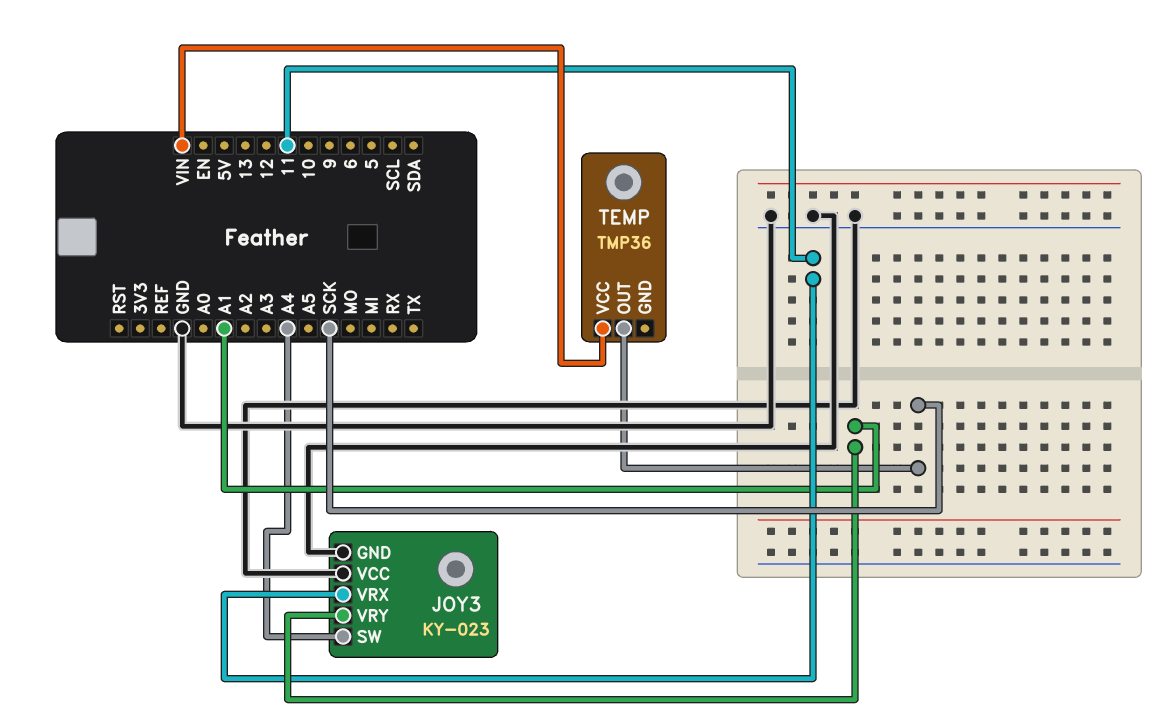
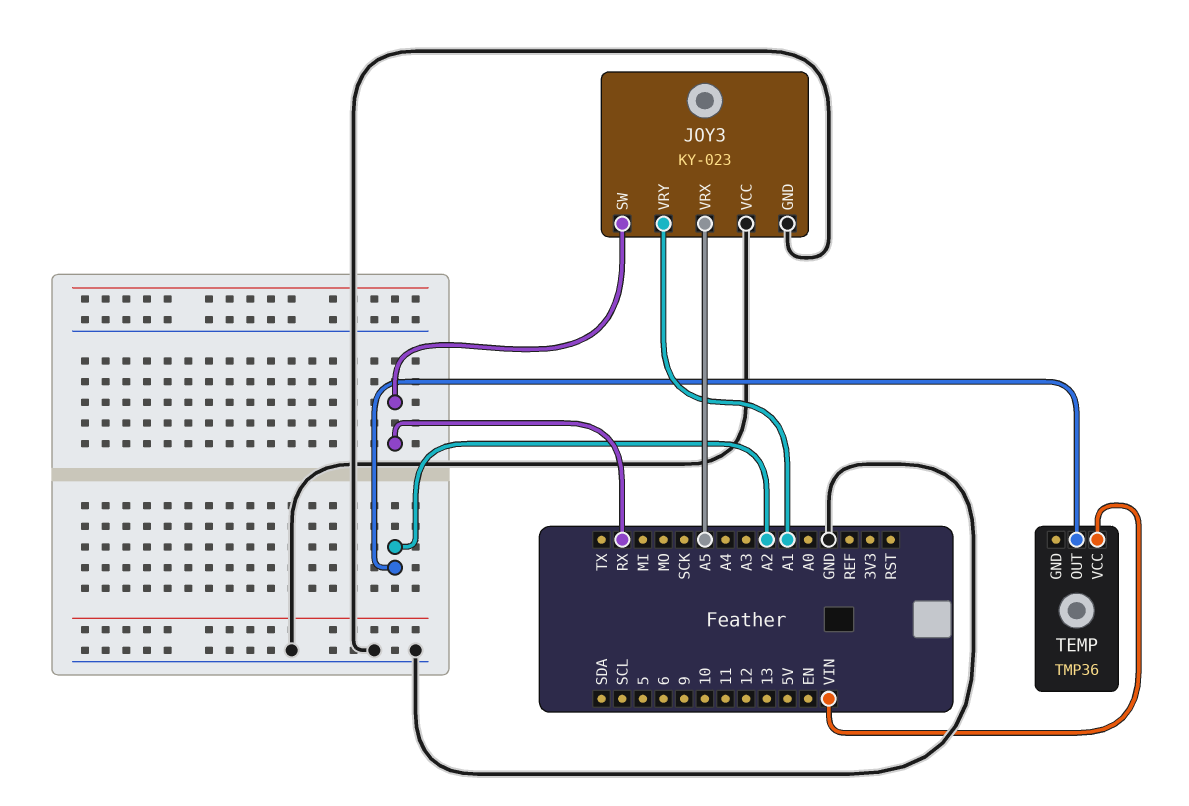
JOY3 pin SW: A4 -> RX
JOY3 pin VRX: 11 -> A5
TEMP pin OUT: SCK -> A2

